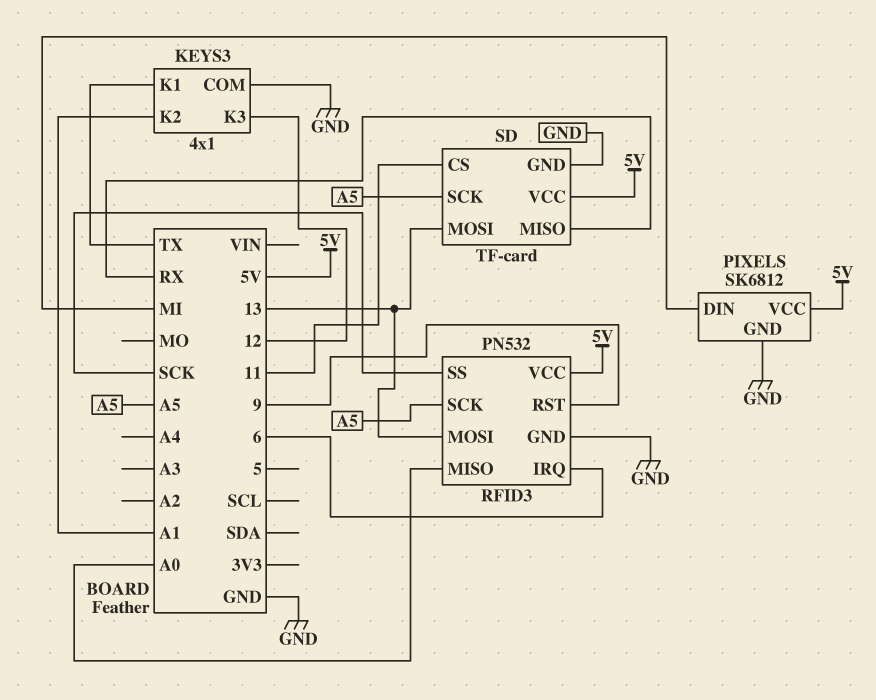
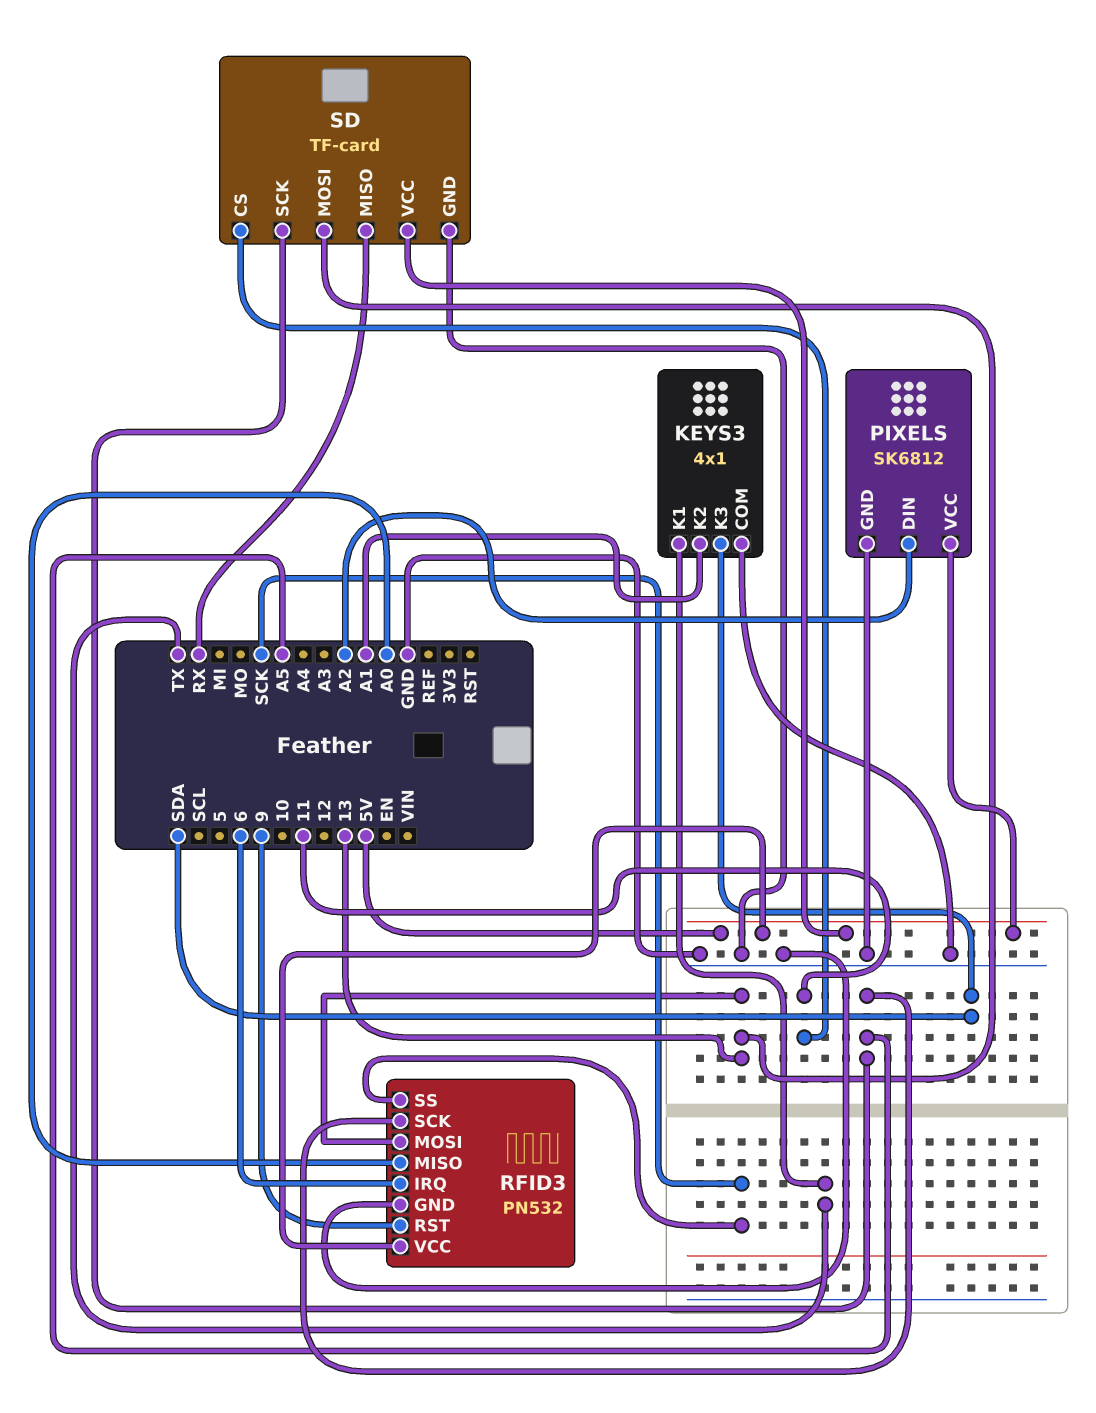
KEYS3 pin K3: 12 -> SDA
PIXELS pin DIN: MI -> A2

